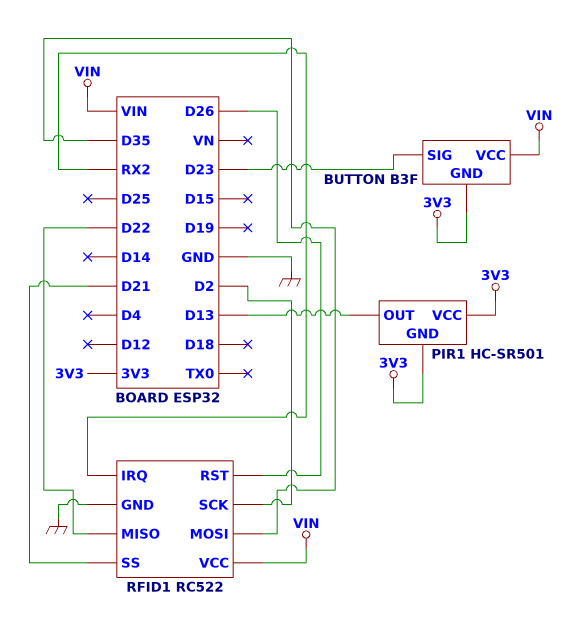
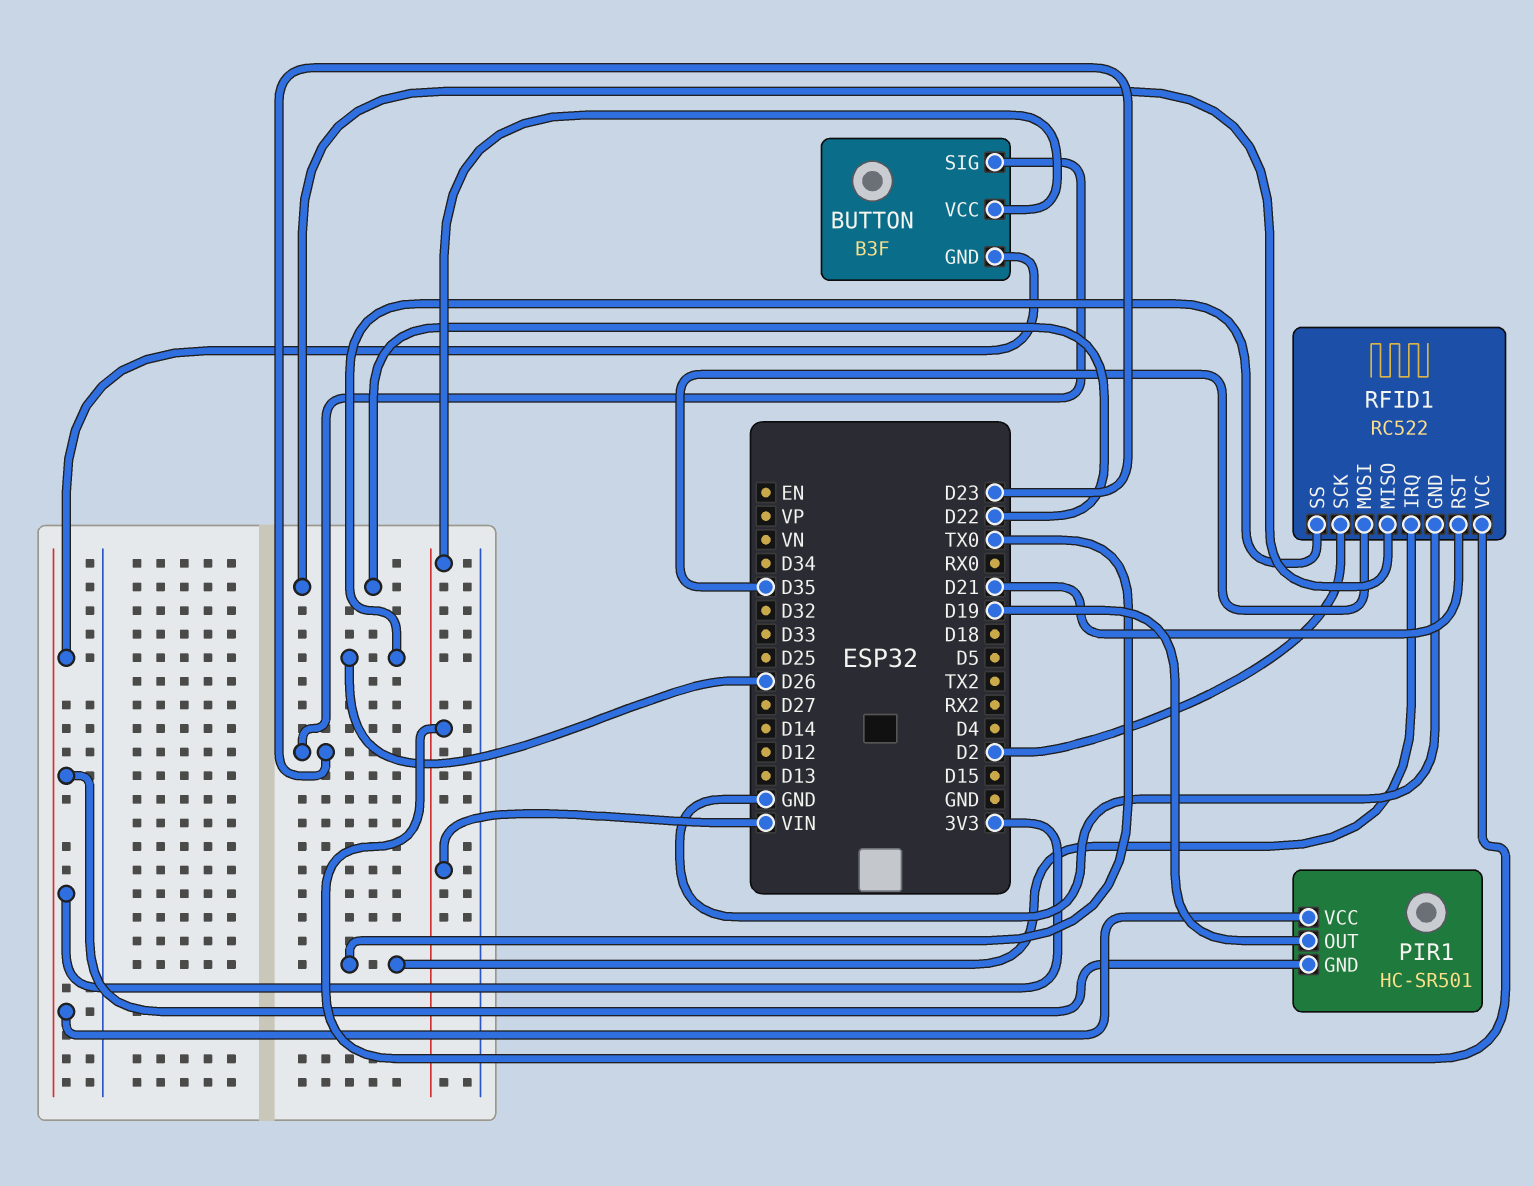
PIR1 pin OUT: D13 -> D19
RFID1 pin IRQ: RX2 -> TX0
RFID1 pin RST: D26 -> D21
RFID1 pin SS: D21 -> D26

